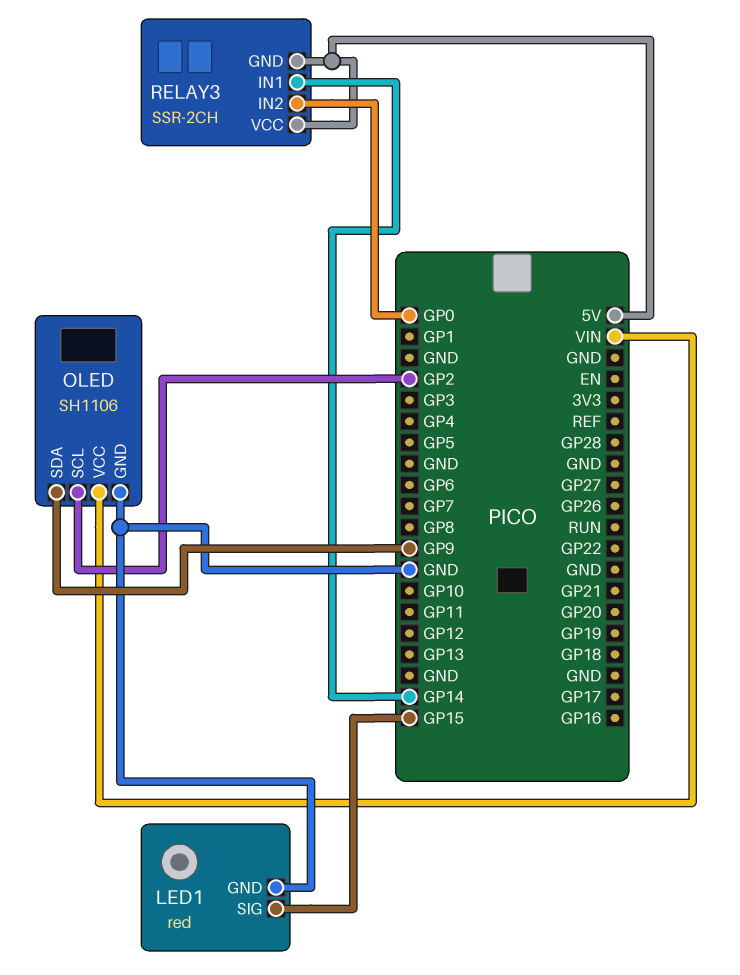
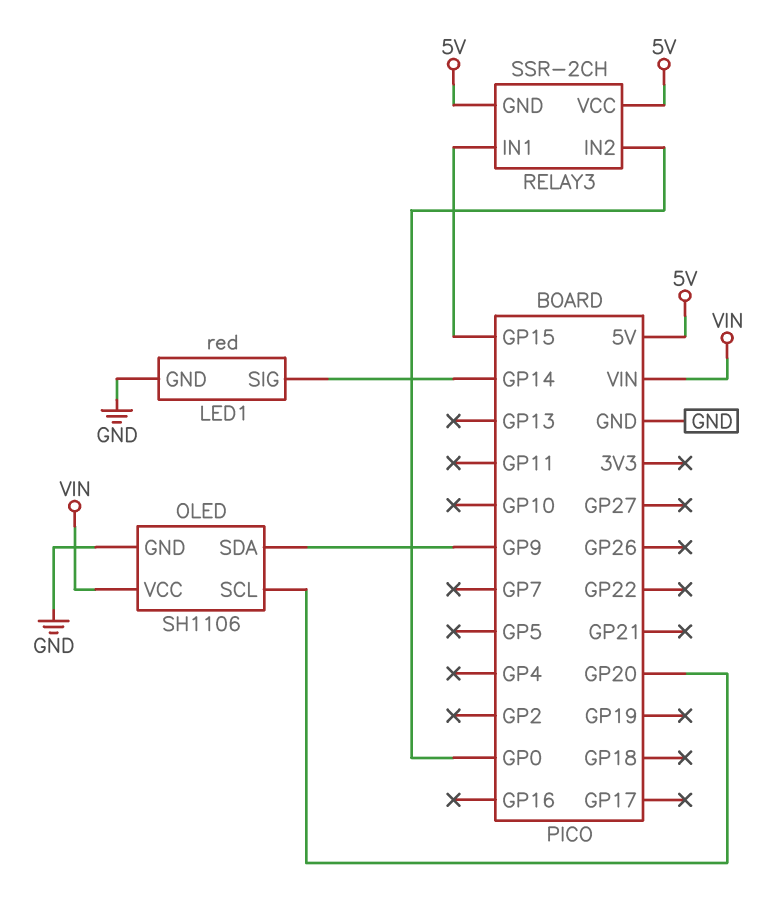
LED1 pin SIG: GP15 -> GP14
OLED pin SCL: GP2 -> GP20
RELAY3 pin IN1: GP14 -> GP15

